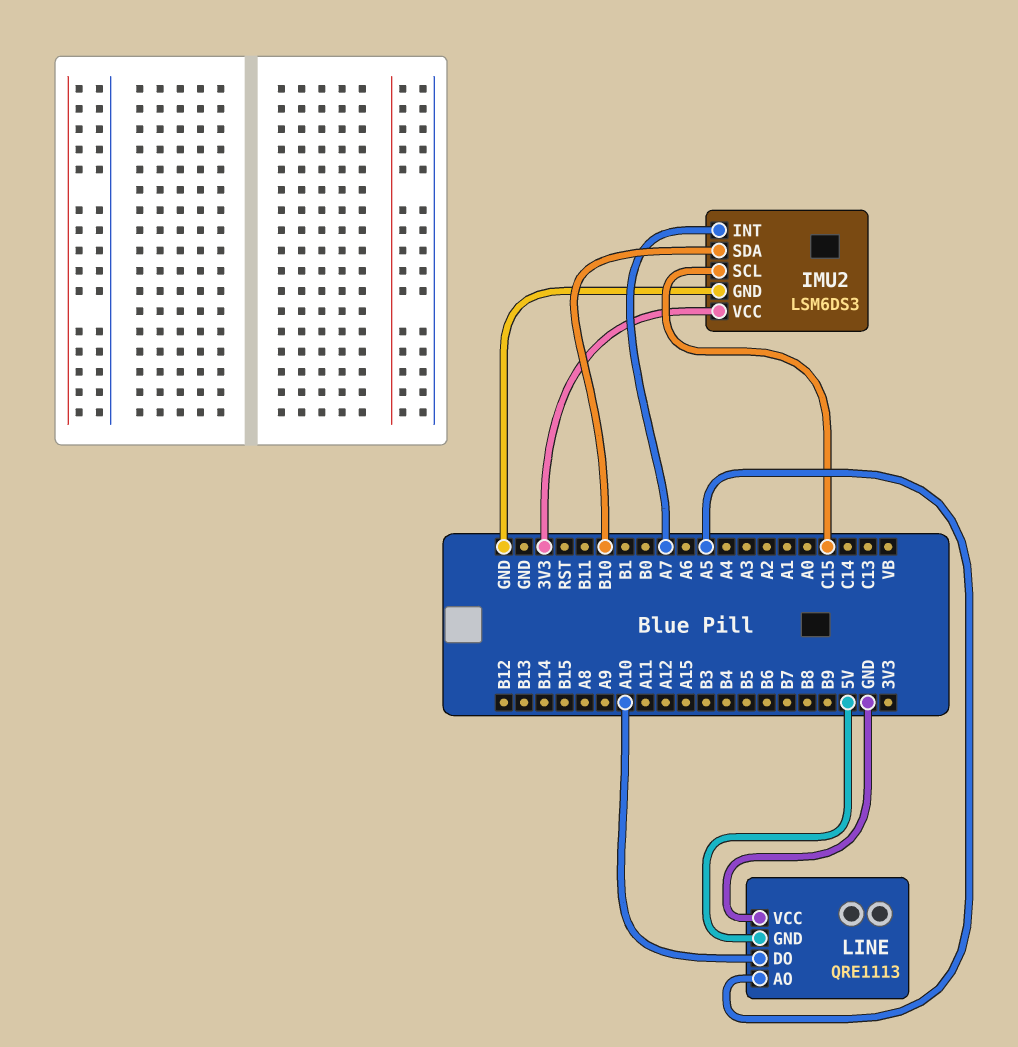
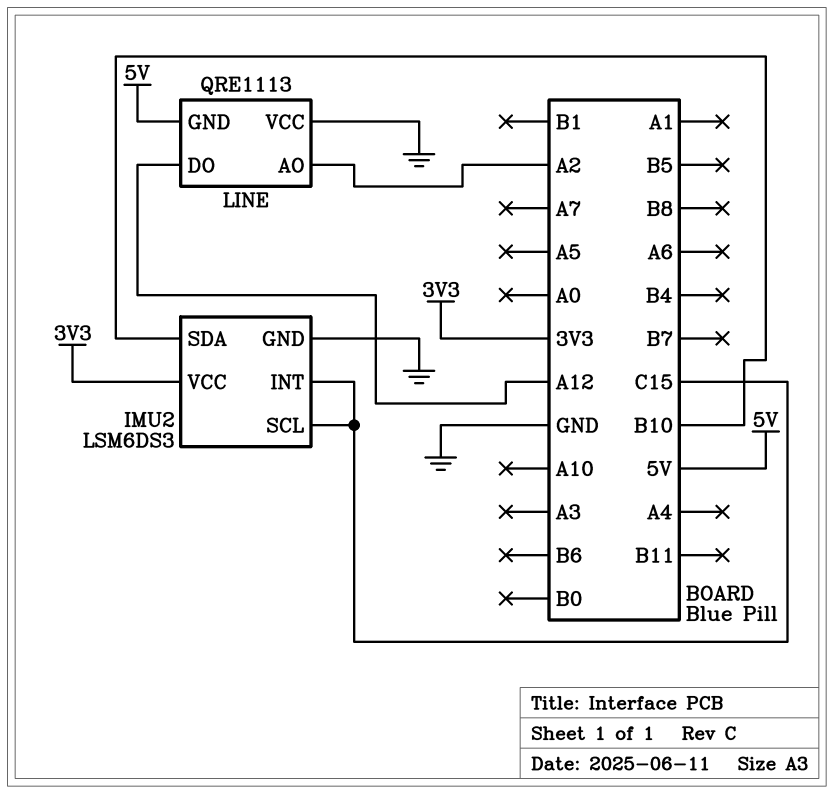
IMU2 pin INT: A7 -> C15
LINE pin AO: A5 -> A2
LINE pin DO: A10 -> A12

